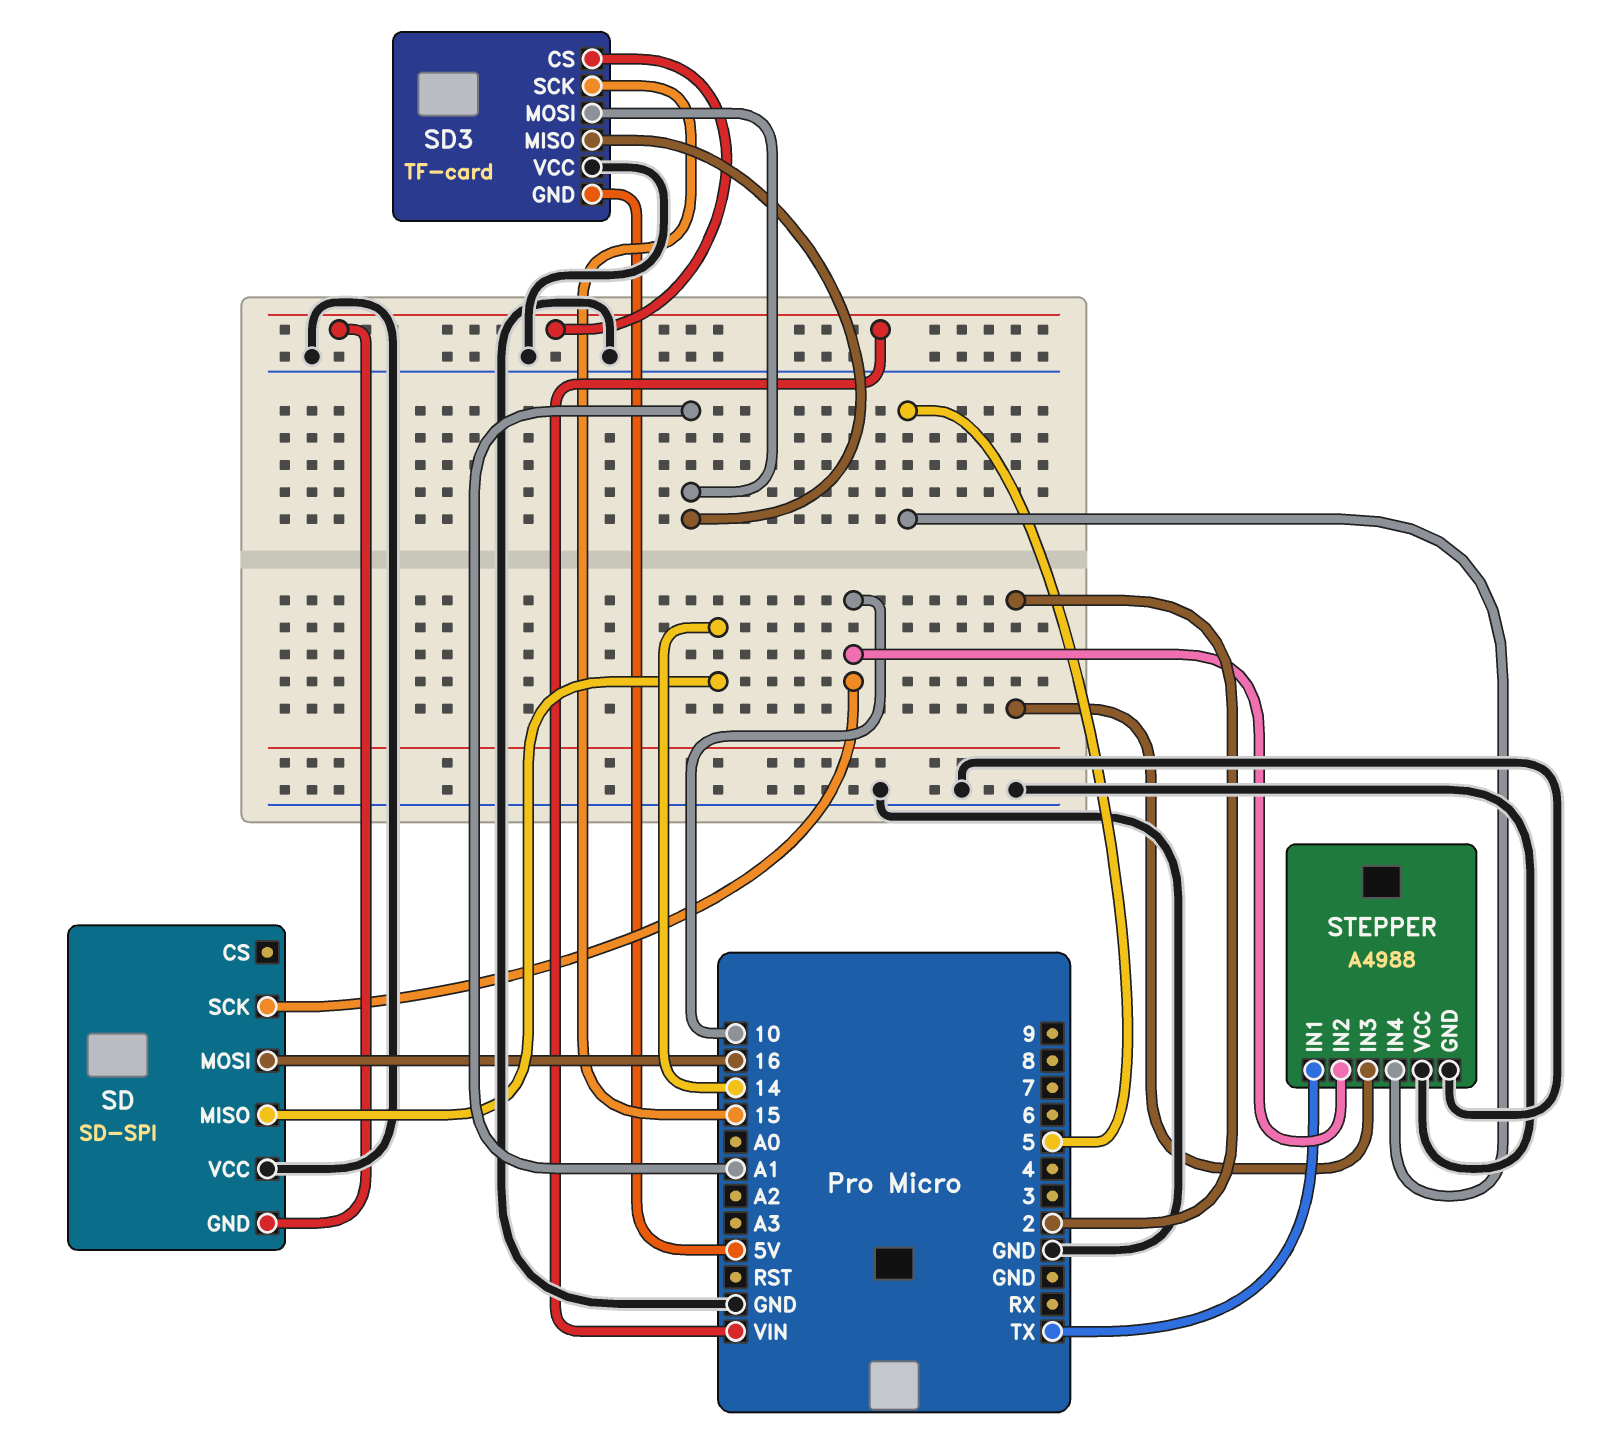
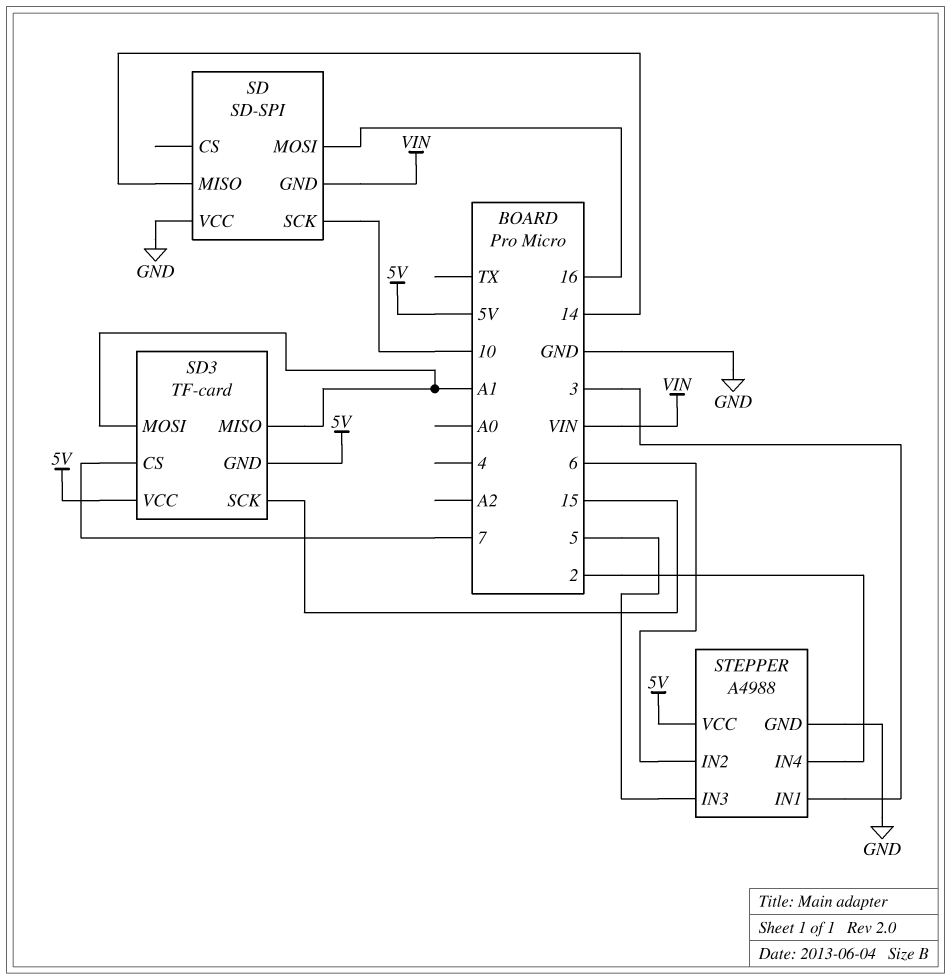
SD3 pin CS: VIN -> 7
SD3 pin VCC: GND -> 5V
STEPPER pin IN1: TX -> 3
STEPPER pin IN2: 10 -> 6
STEPPER pin IN3: 2 -> 5
STEPPER pin IN4: 5 -> 2
STEPPER pin VCC: GND -> 5V

